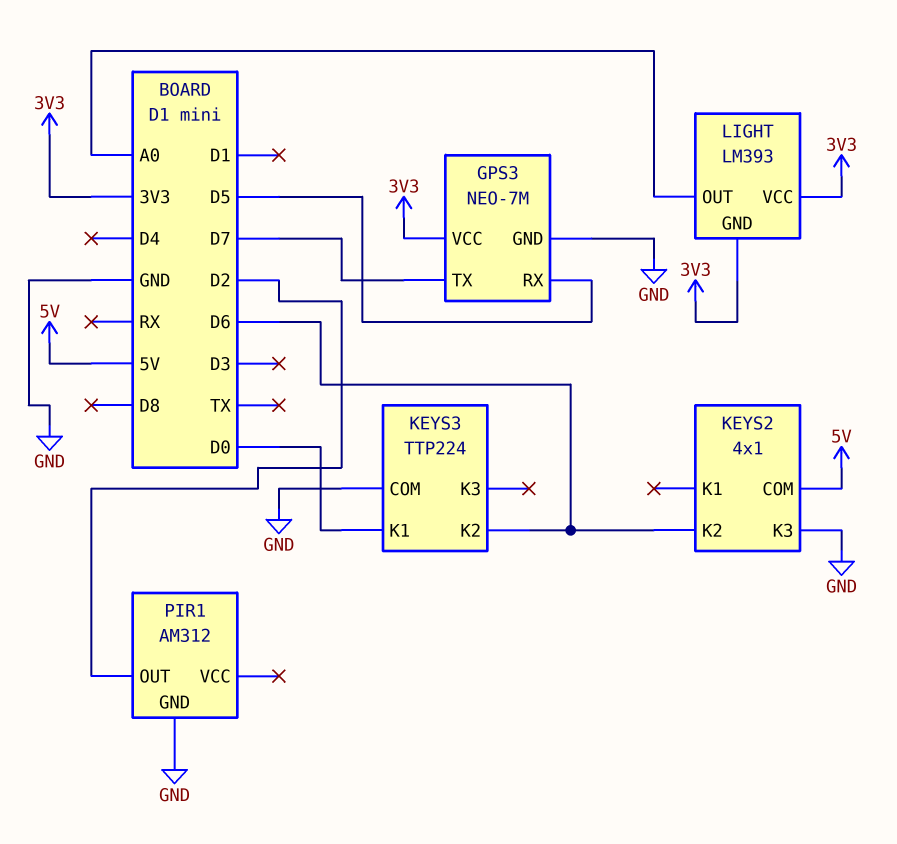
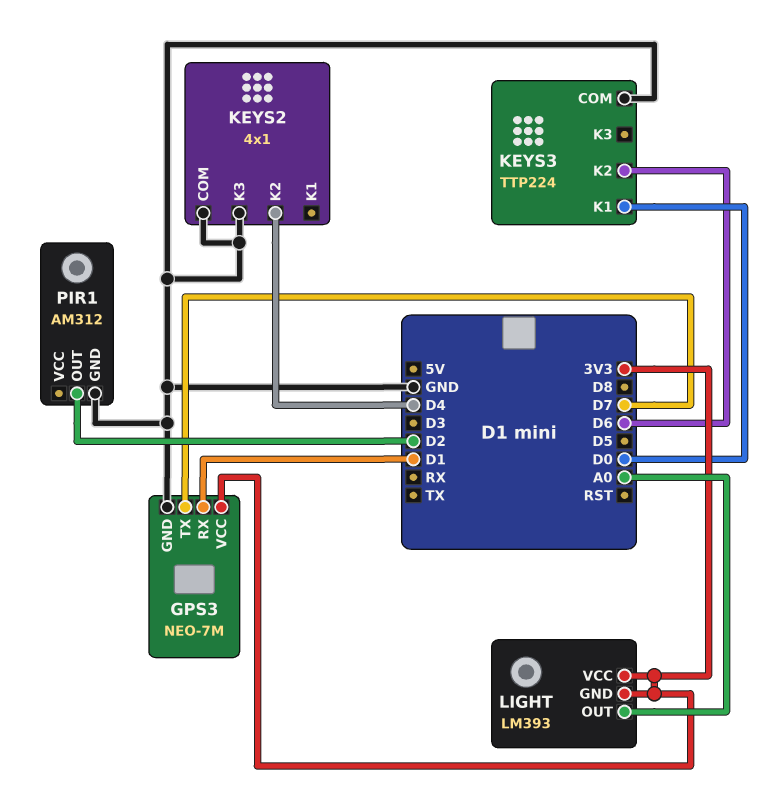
GPS3 pin RX: D5 -> D1
KEYS2 pin COM: 5V -> GND
KEYS2 pin K2: D6 -> D4

